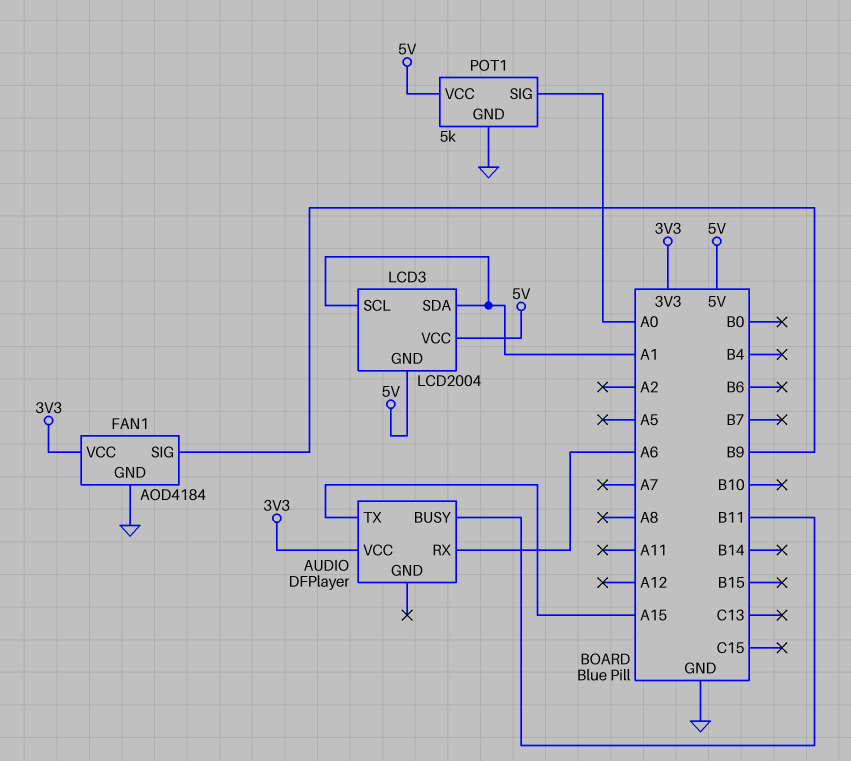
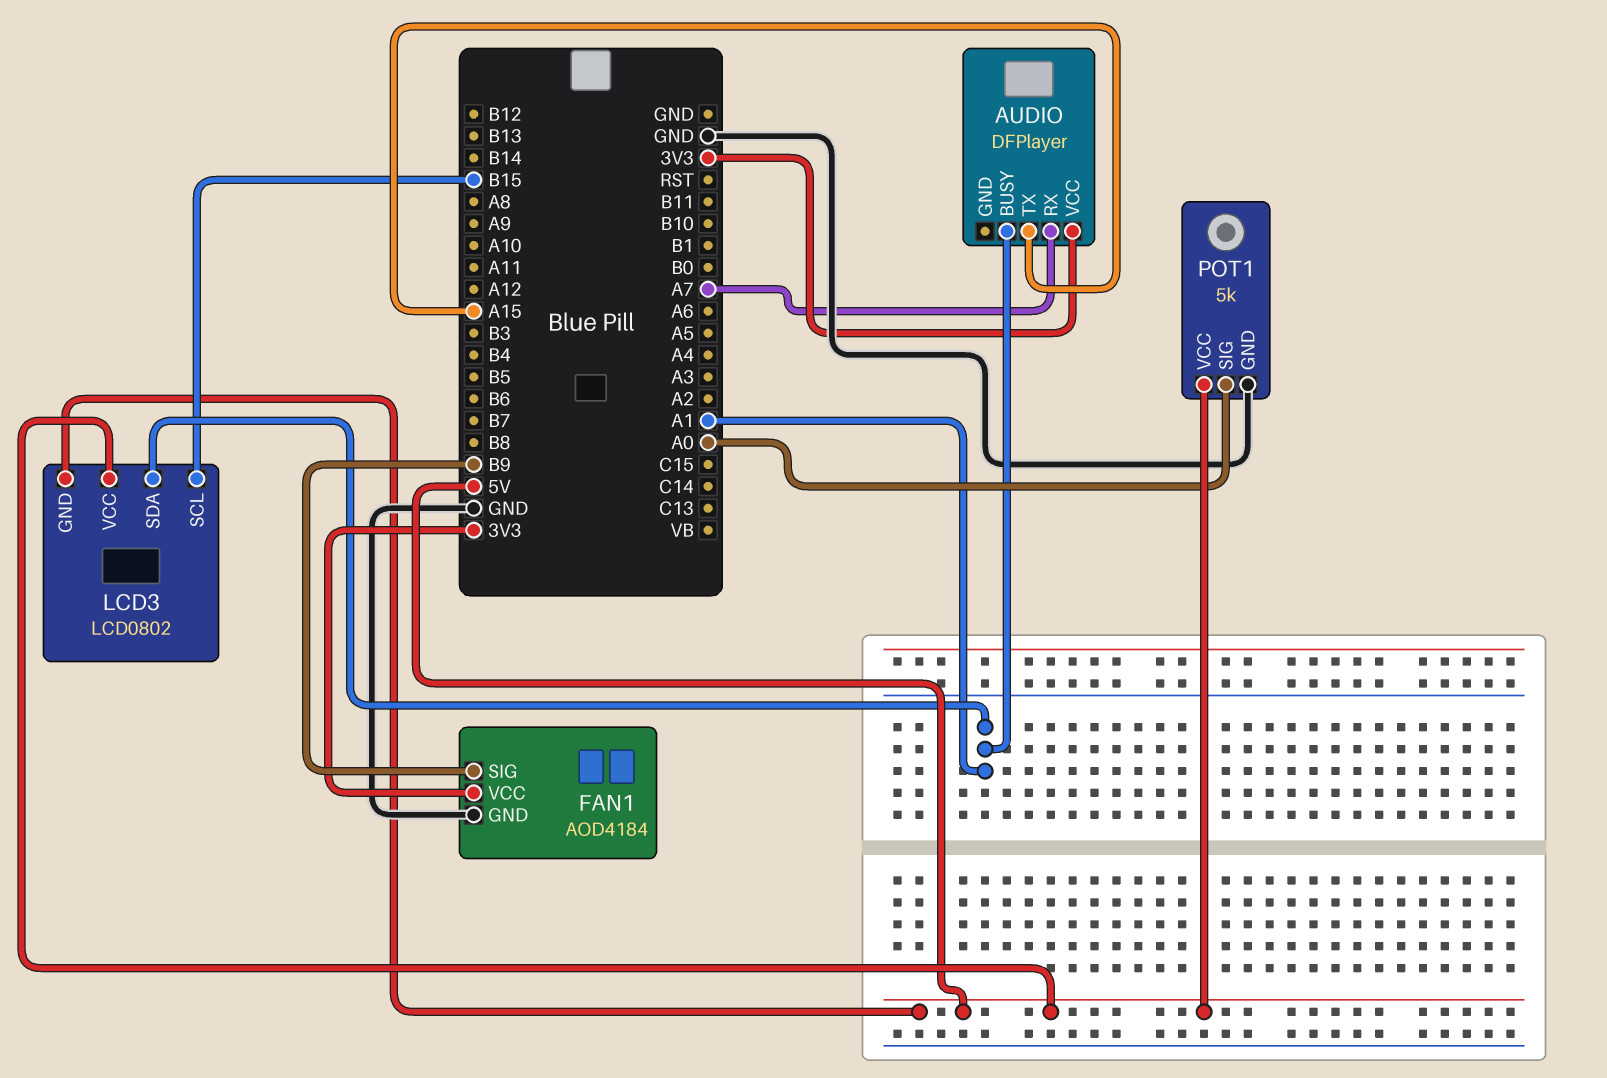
AUDIO pin BUSY: B11 -> A1
AUDIO pin RX: A6 -> A7
LCD3: LCD2004 -> LCD0802
LCD3 pin SCL: A1 -> B15

